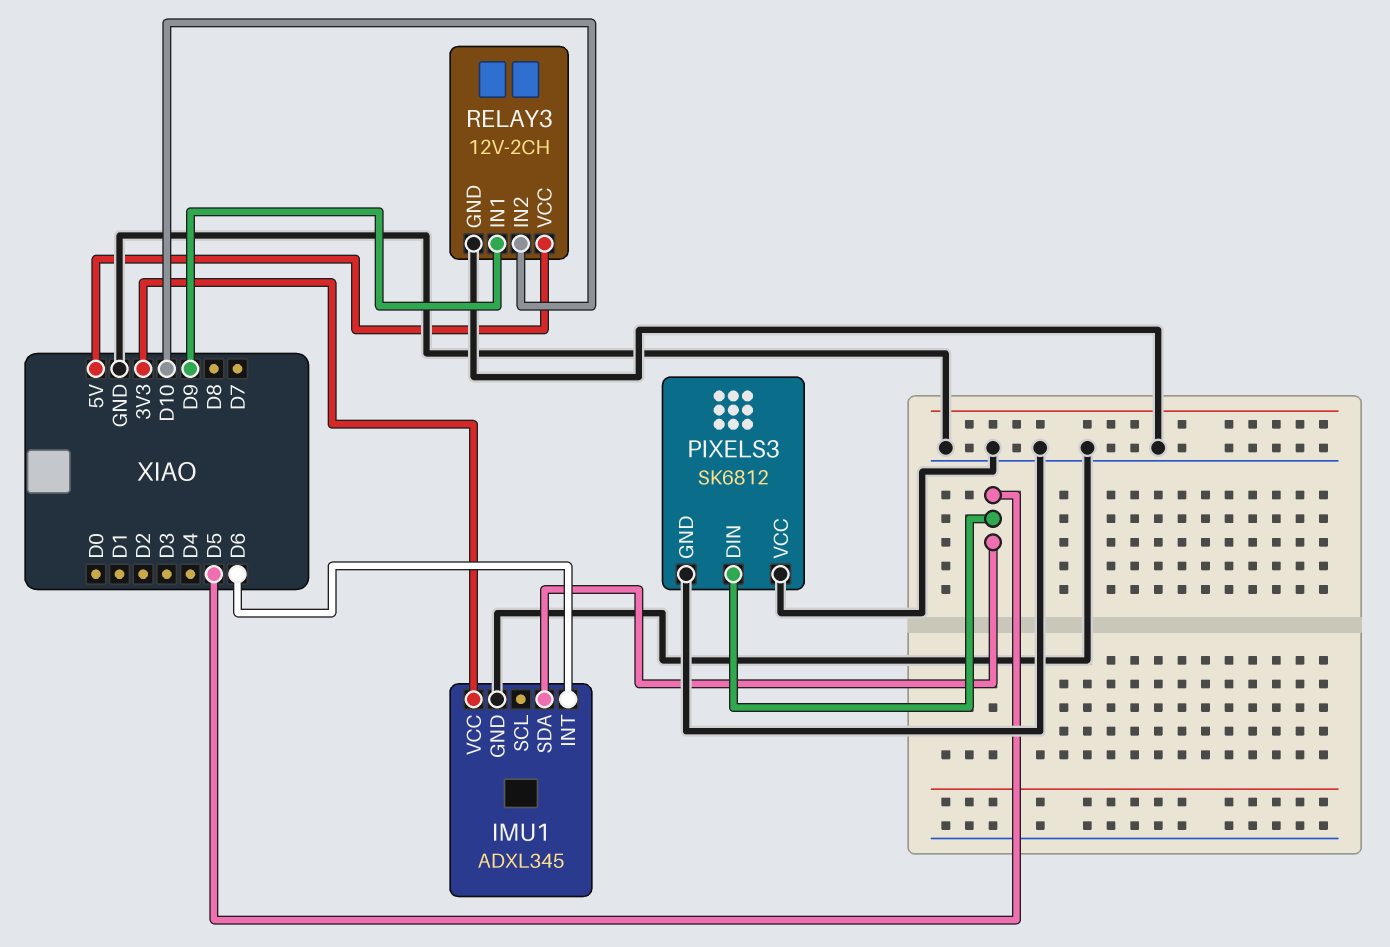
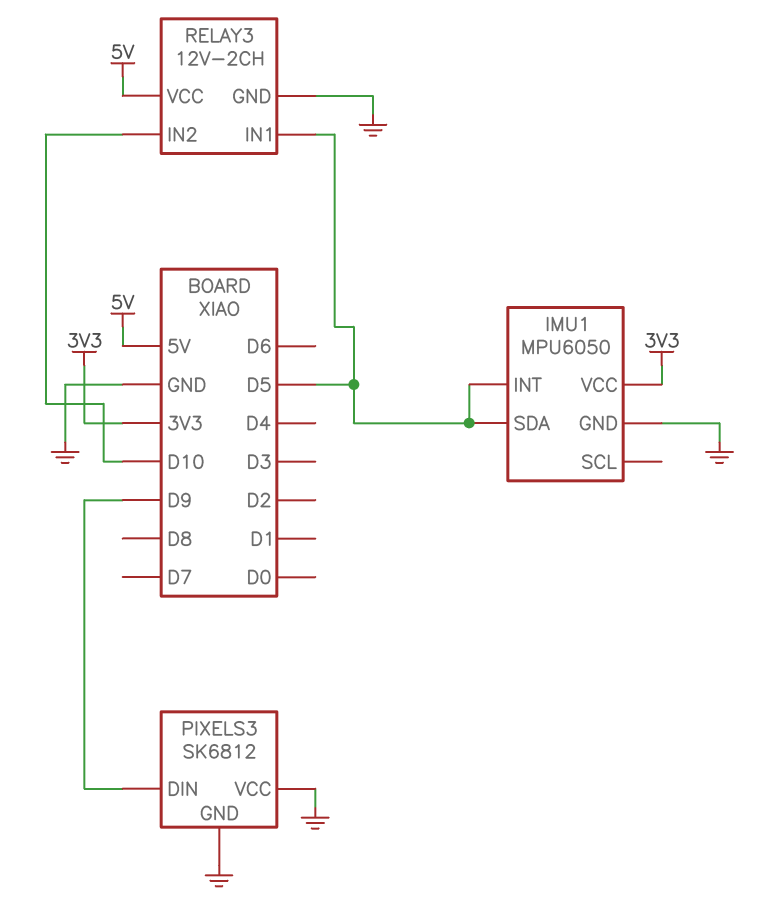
IMU1: ADXL345 -> MPU6050
IMU1 pin INT: D6 -> D5
PIXELS3 pin DIN: D5 -> D9
RELAY3 pin IN1: D9 -> D5

